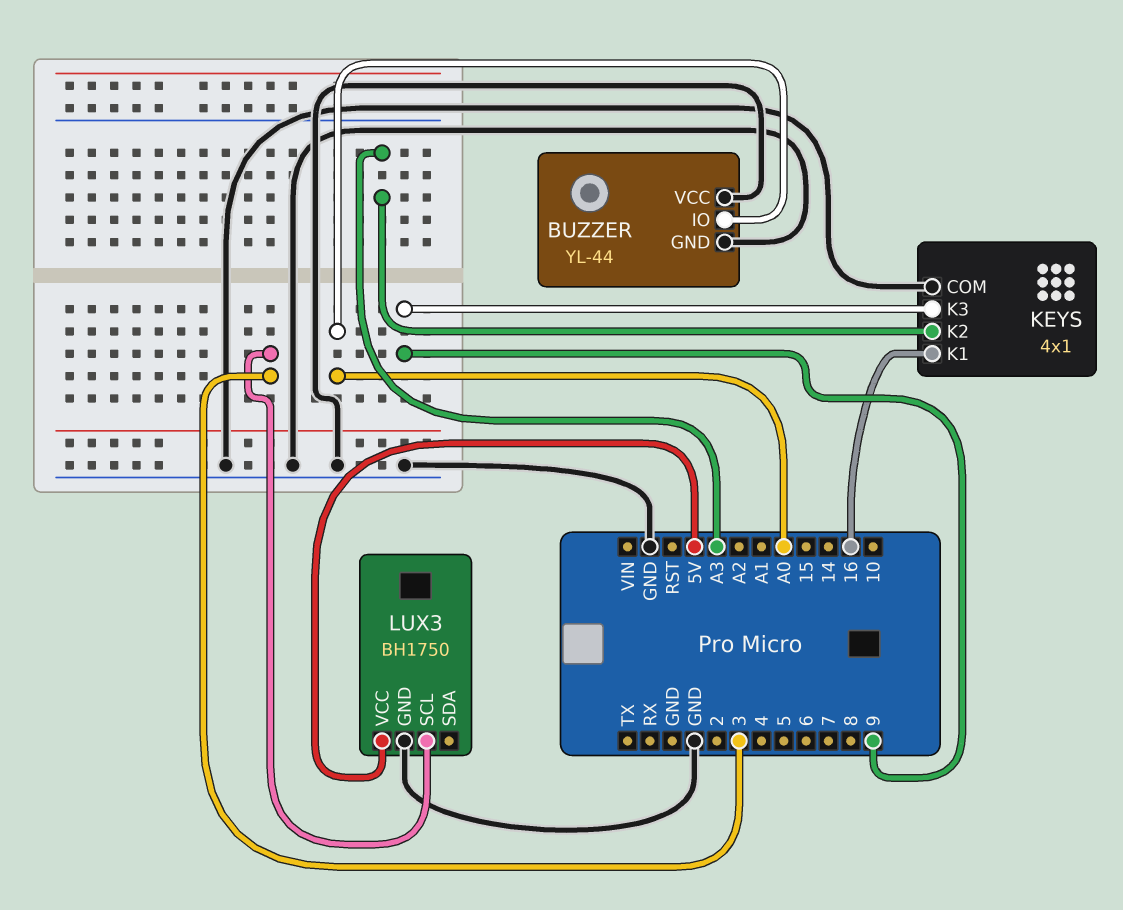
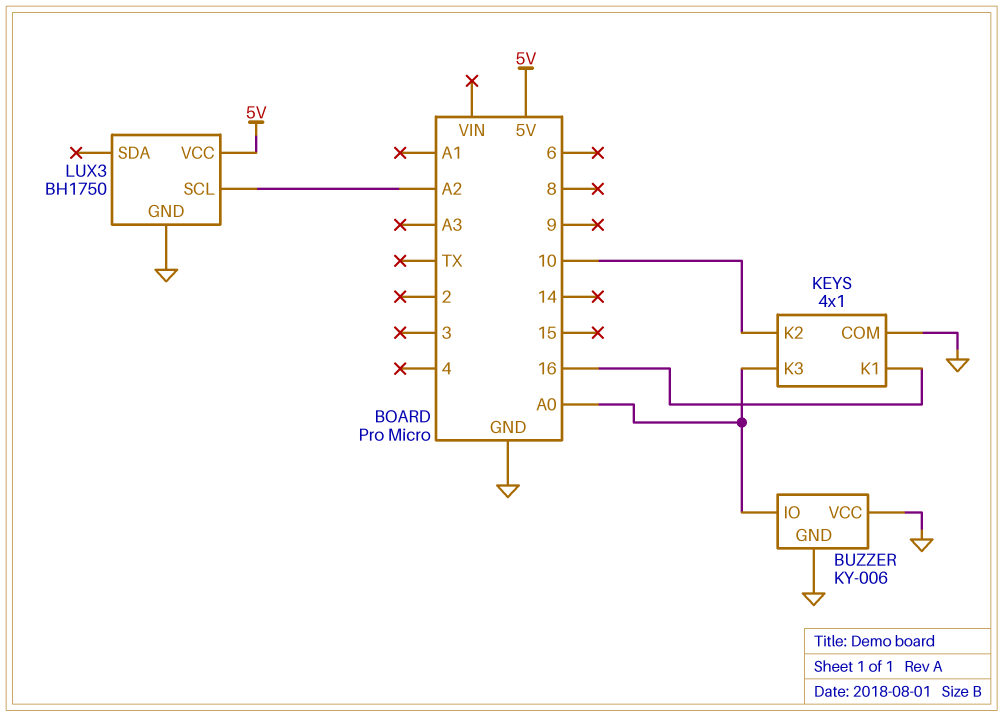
BUZZER: YL-44 -> KY-006
KEYS pin K2: A3 -> 10
KEYS pin K3: 9 -> A0
LUX3 pin SCL: 3 -> A2

